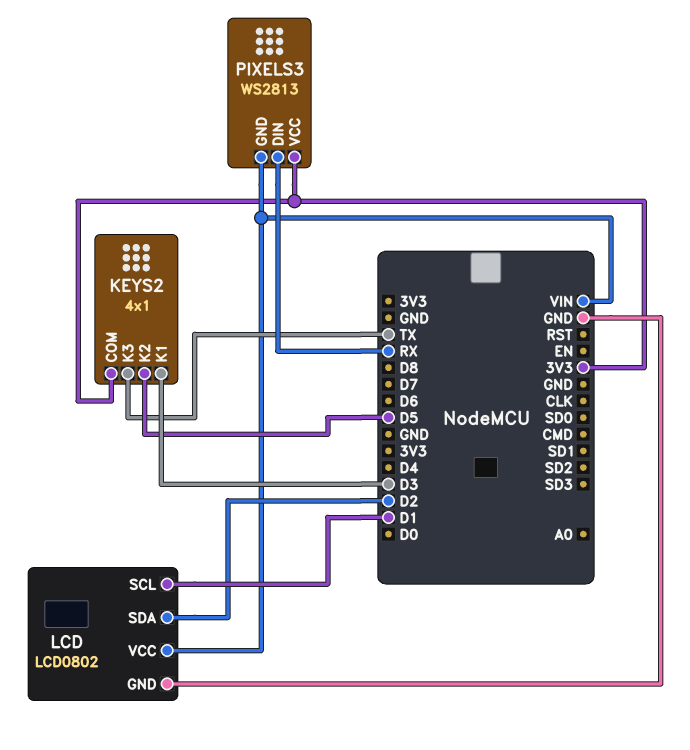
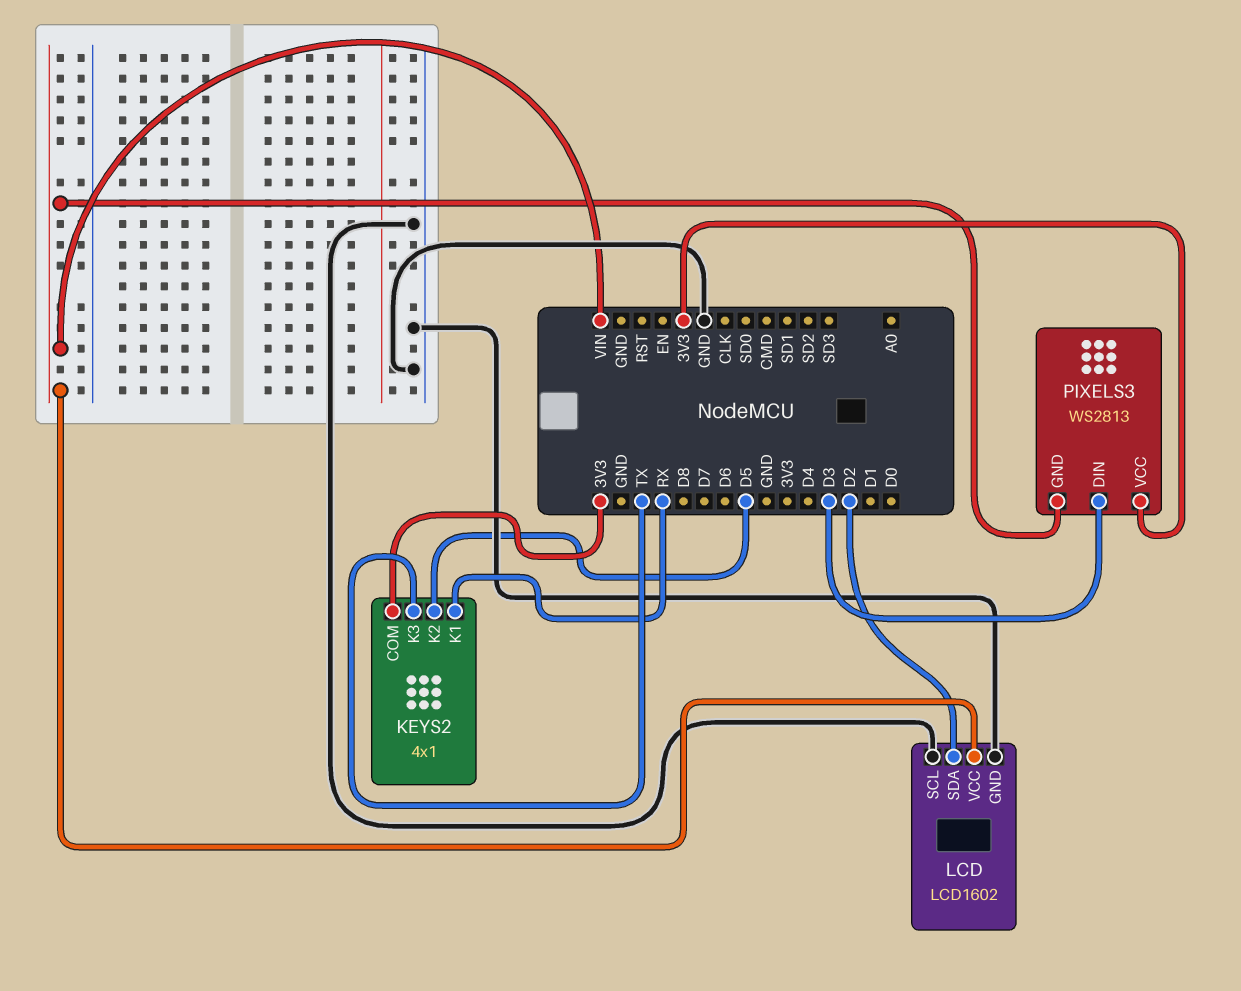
KEYS2 pin K1: D3 -> RX
LCD: LCD0802 -> LCD1602
LCD pin SCL: D1 -> GND
PIXELS3 pin DIN: RX -> D3

